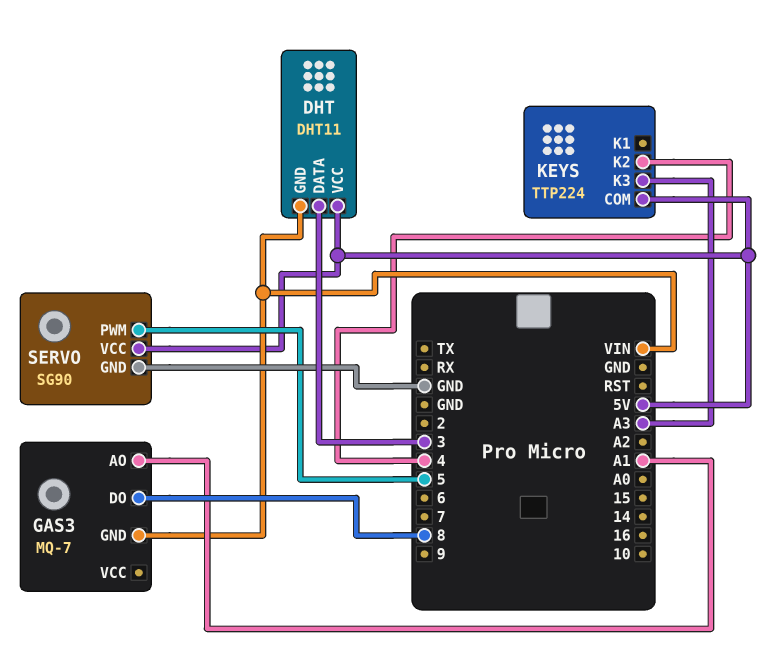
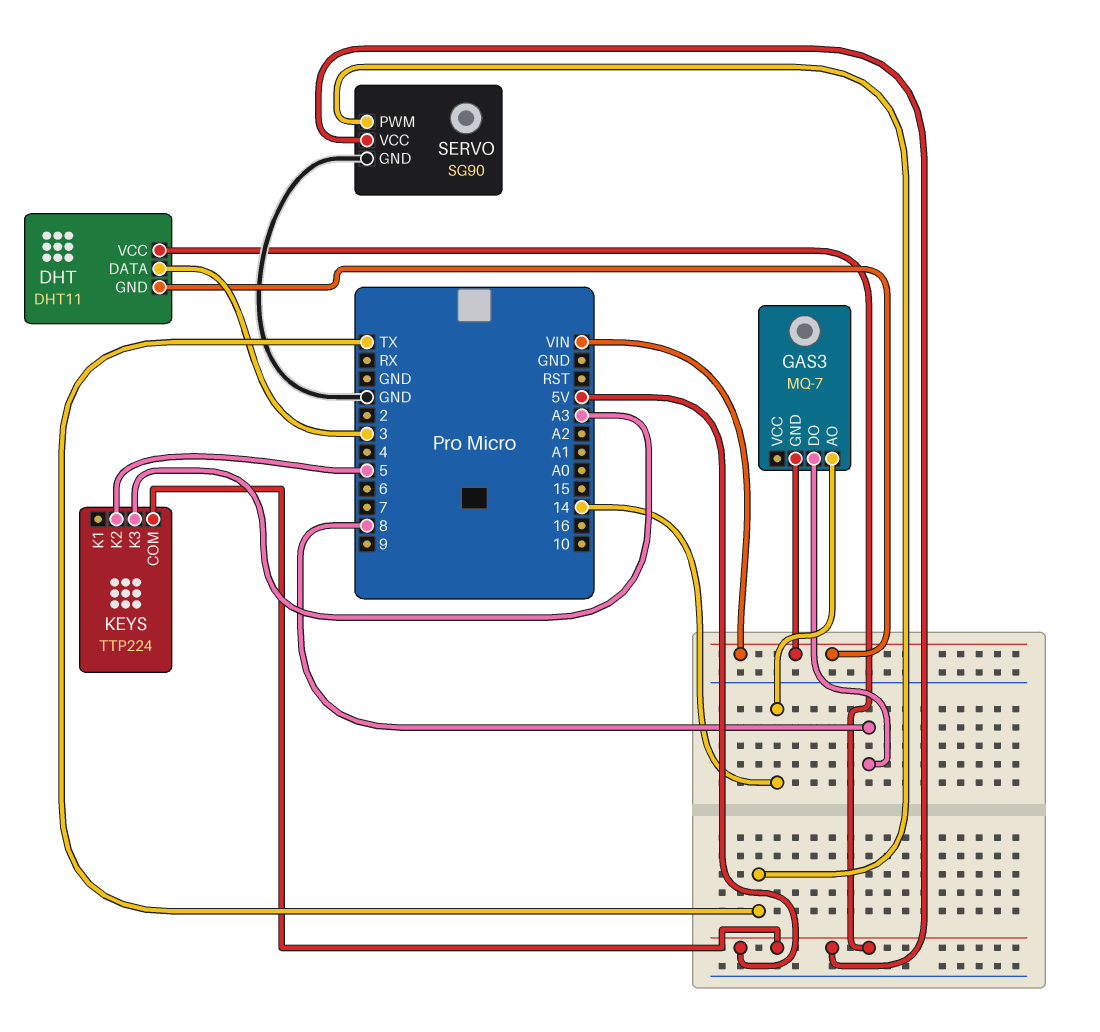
GAS3 pin AO: A1 -> 14
KEYS pin K2: 4 -> 5
SERVO pin PWM: 5 -> TX

